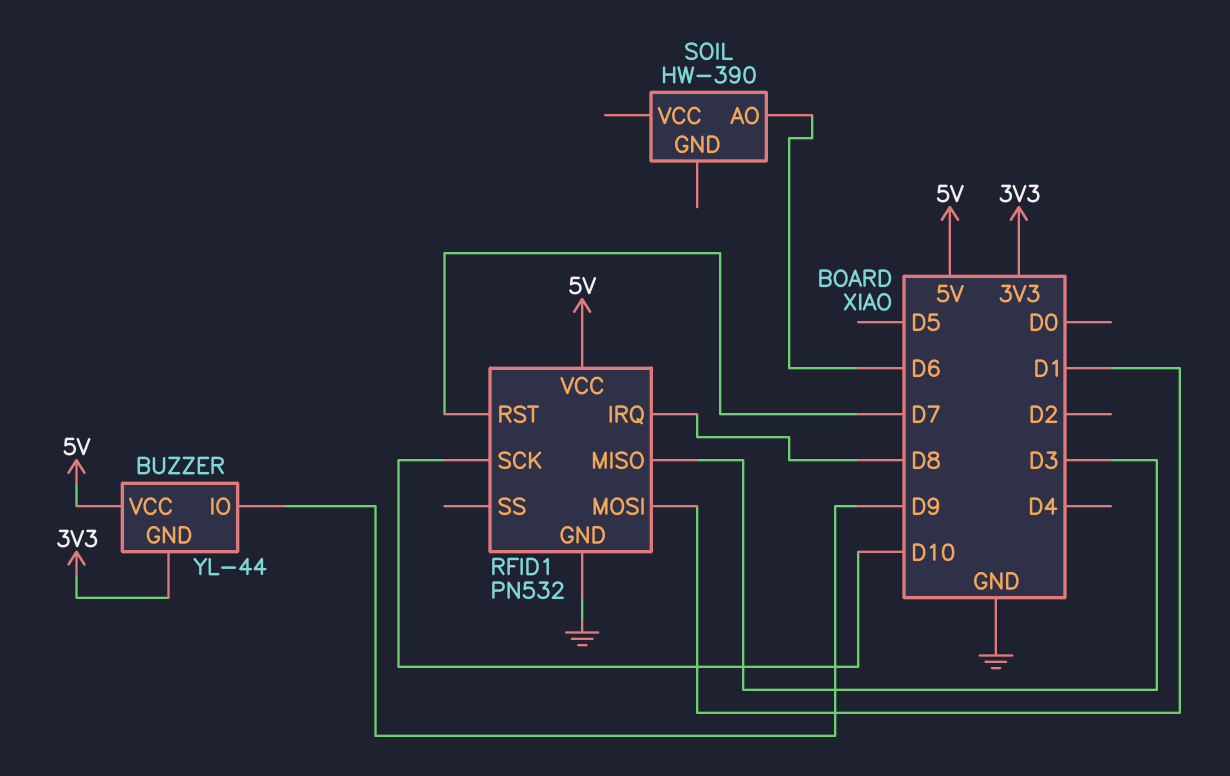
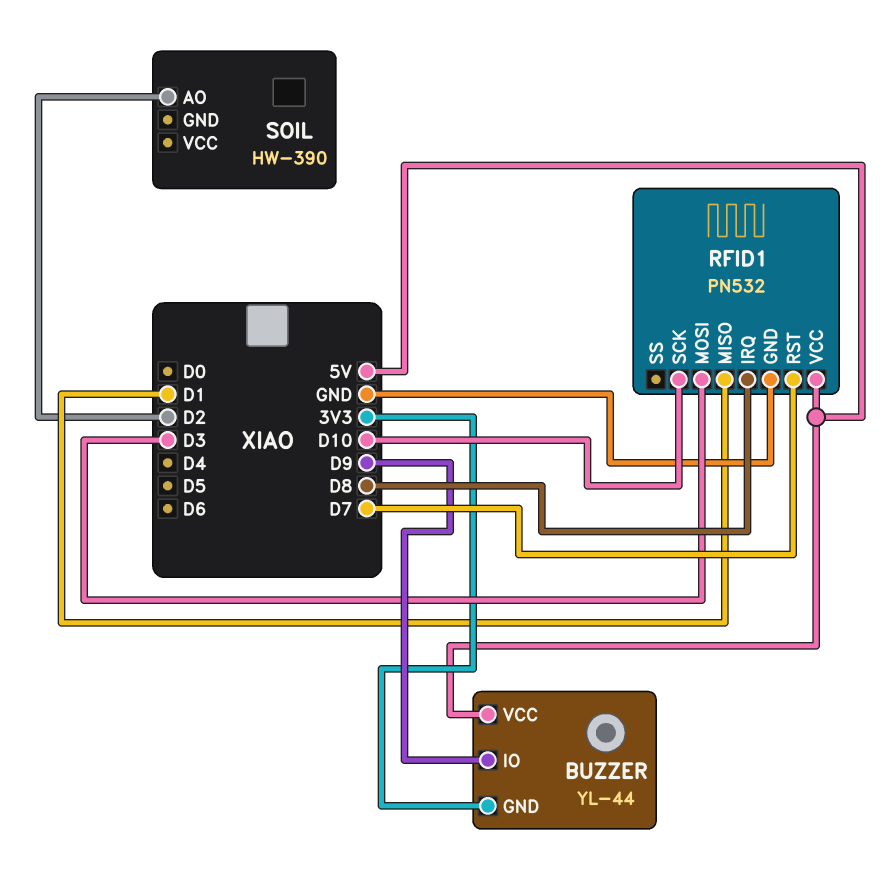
RFID1 pin MISO: D3 -> D1
RFID1 pin MOSI: D1 -> D3
SOIL pin AO: D6 -> D2

